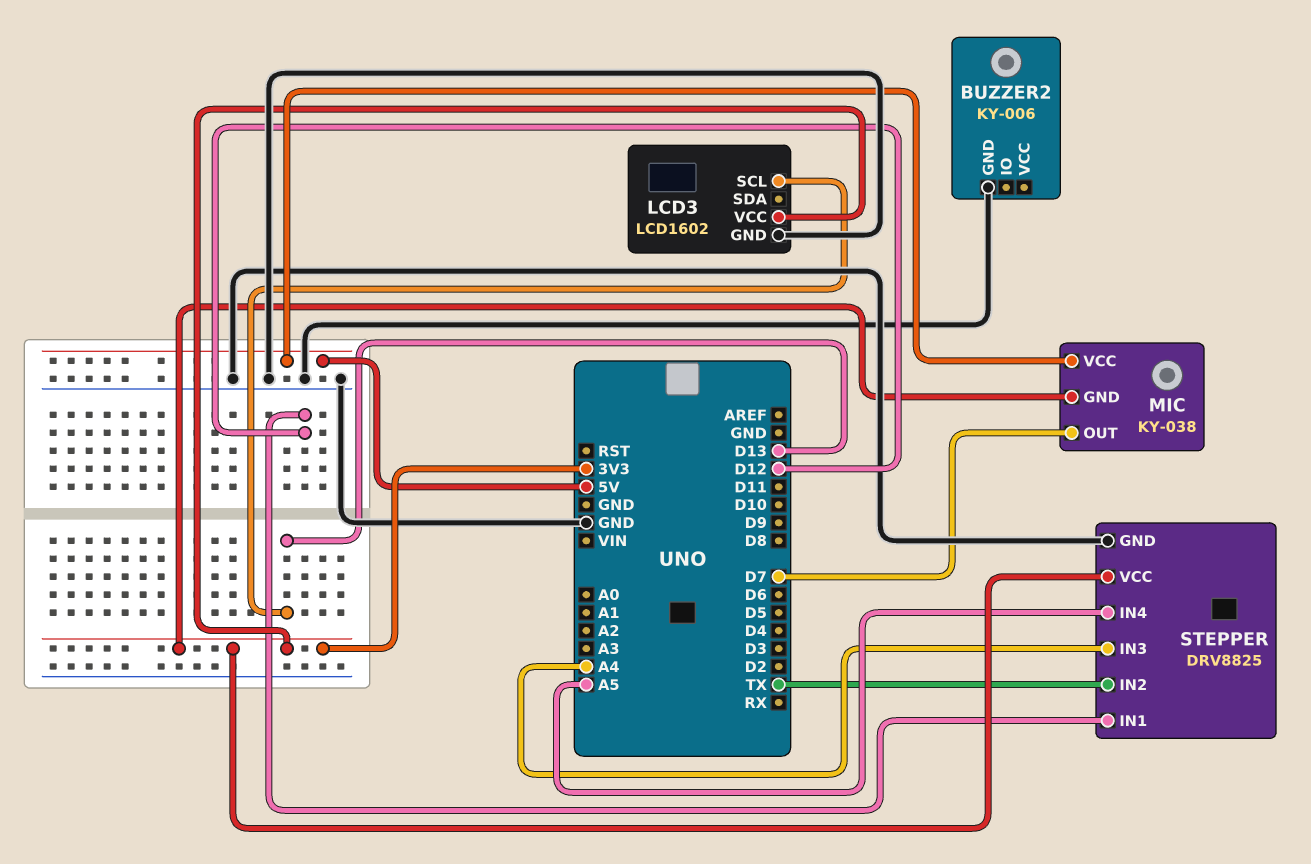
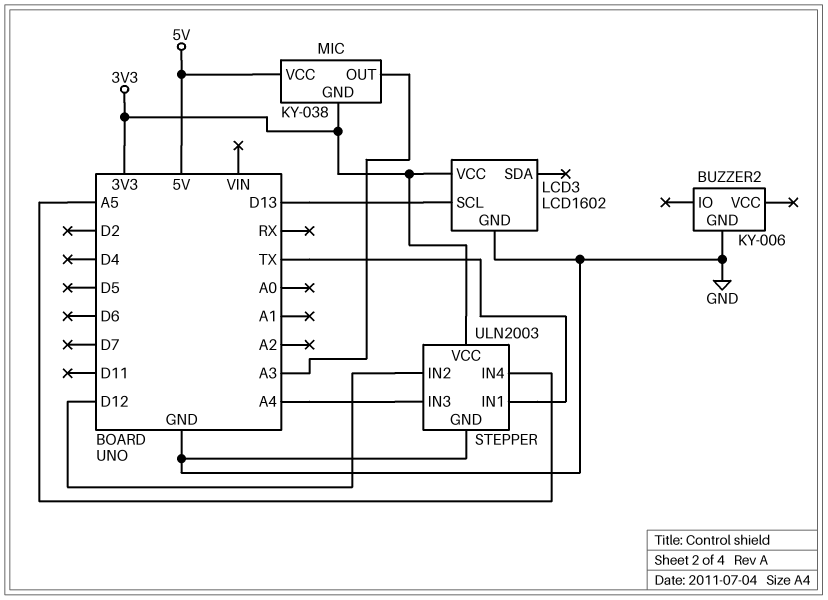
MIC pin OUT: D7 -> A3
STEPPER: DRV8825 -> ULN2003
STEPPER pin IN1: D12 -> TX
STEPPER pin IN2: TX -> D12

